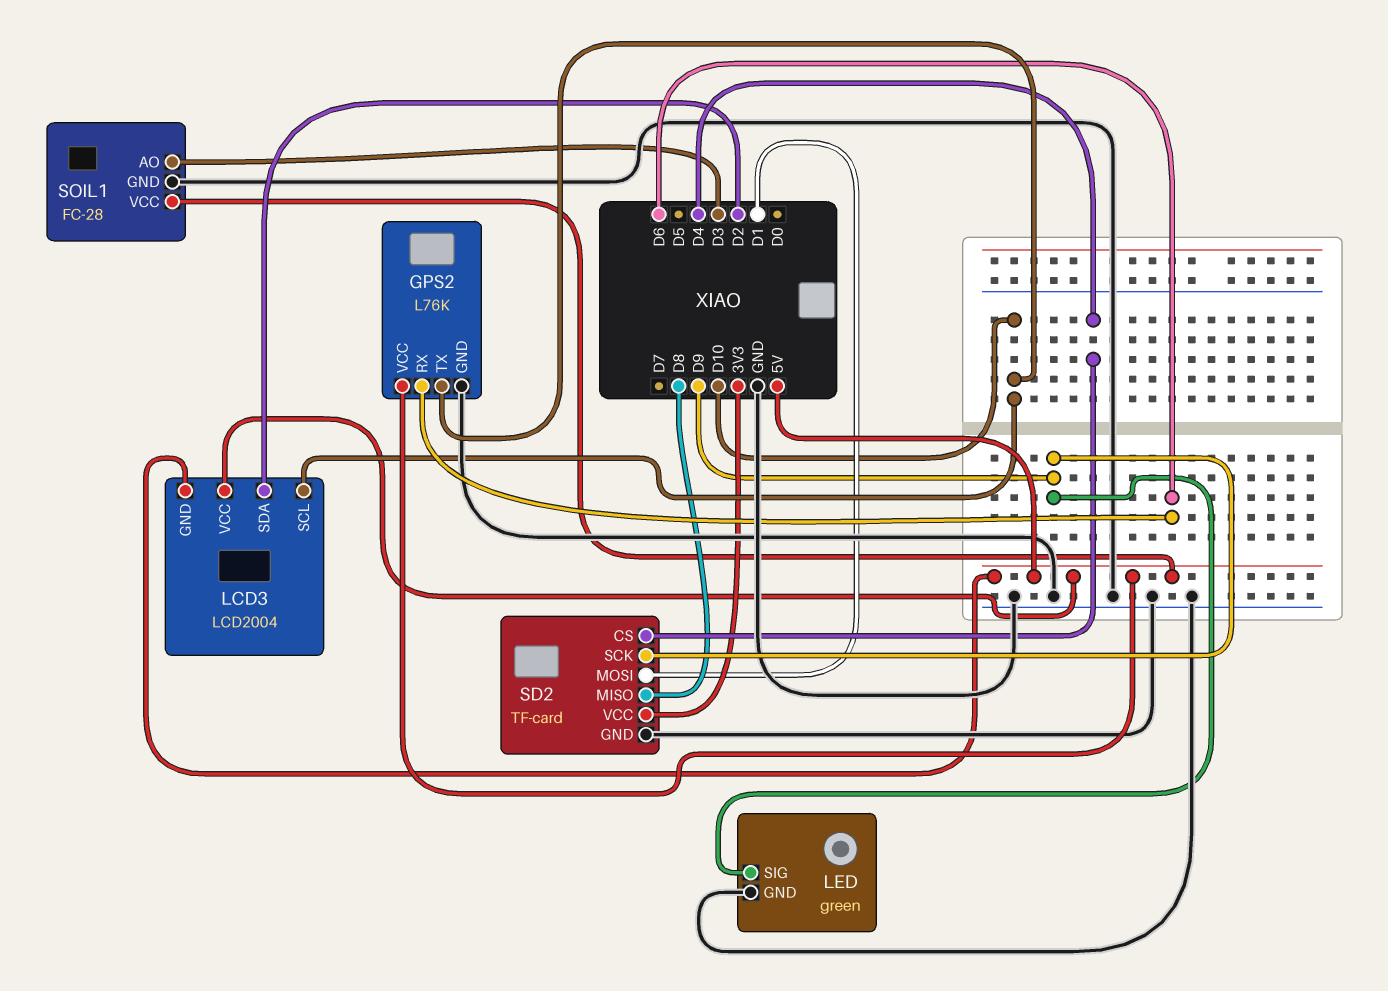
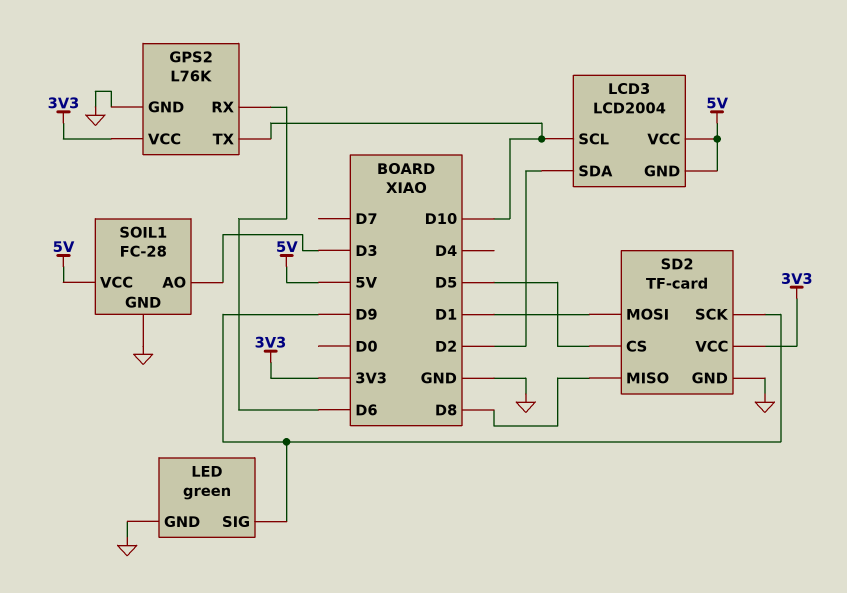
GPS2 pin VCC: 5V -> 3V3
SD2 pin CS: D4 -> D5

